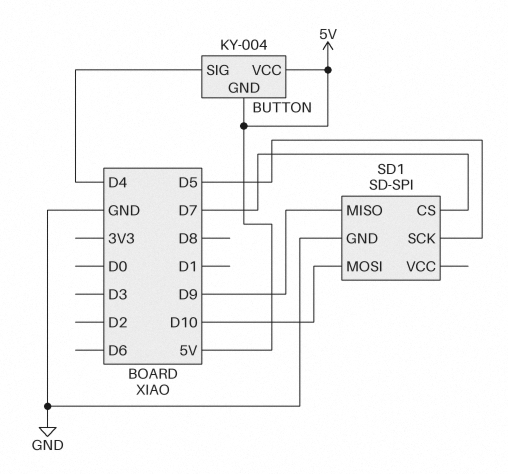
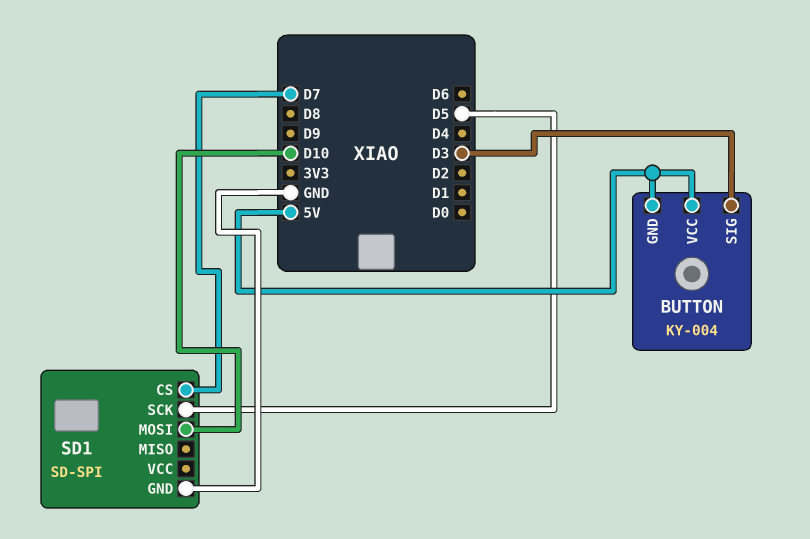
BUTTON pin SIG: D4 -> D3
SD1 pin MISO: D9 -> none

